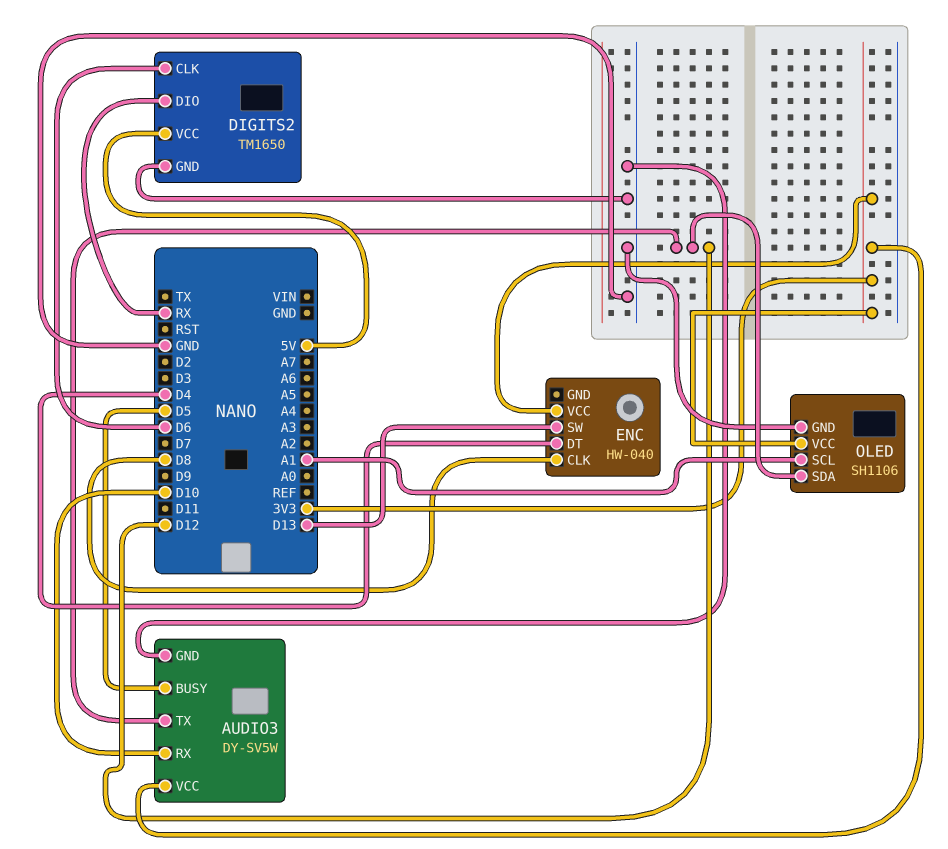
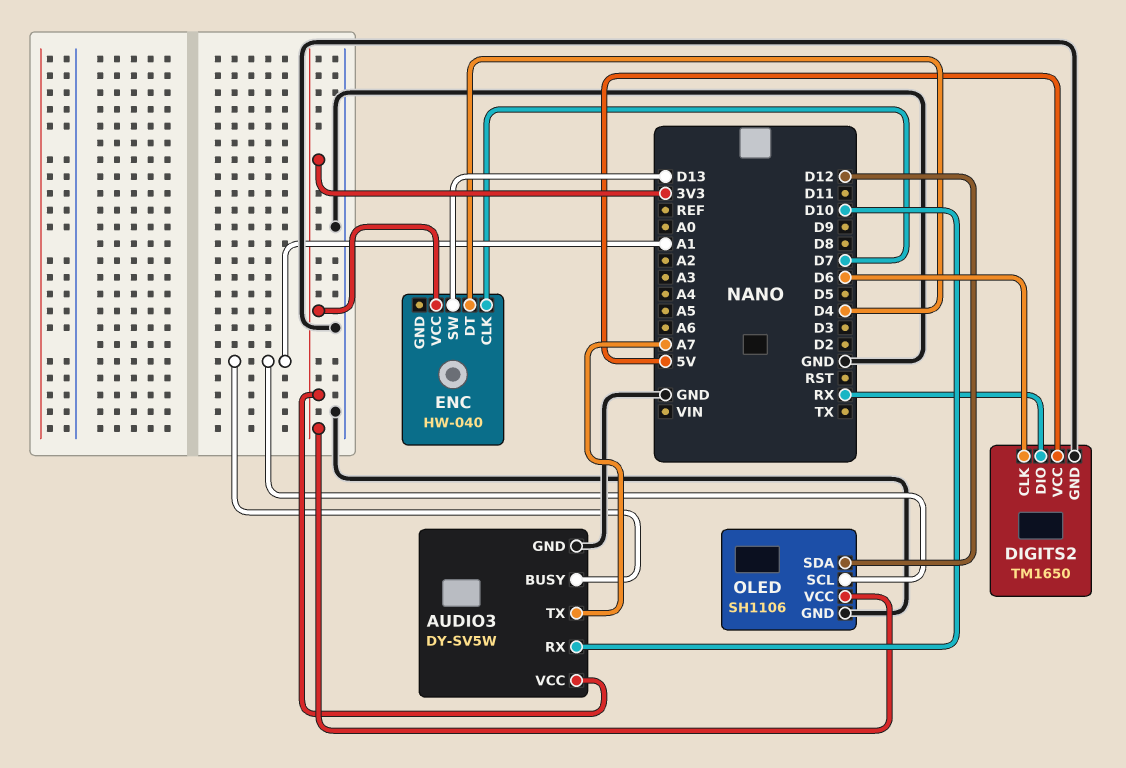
AUDIO3 pin BUSY: D5 -> A1
AUDIO3 pin TX: D12 -> A7
ENC pin CLK: D8 -> D7

